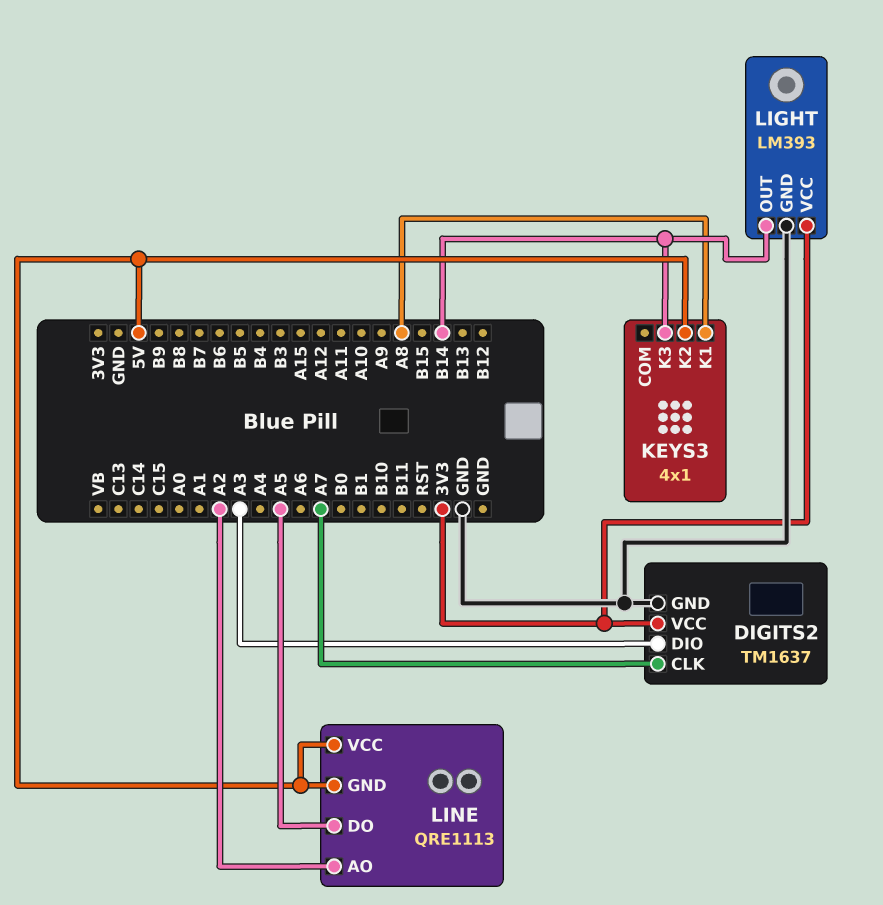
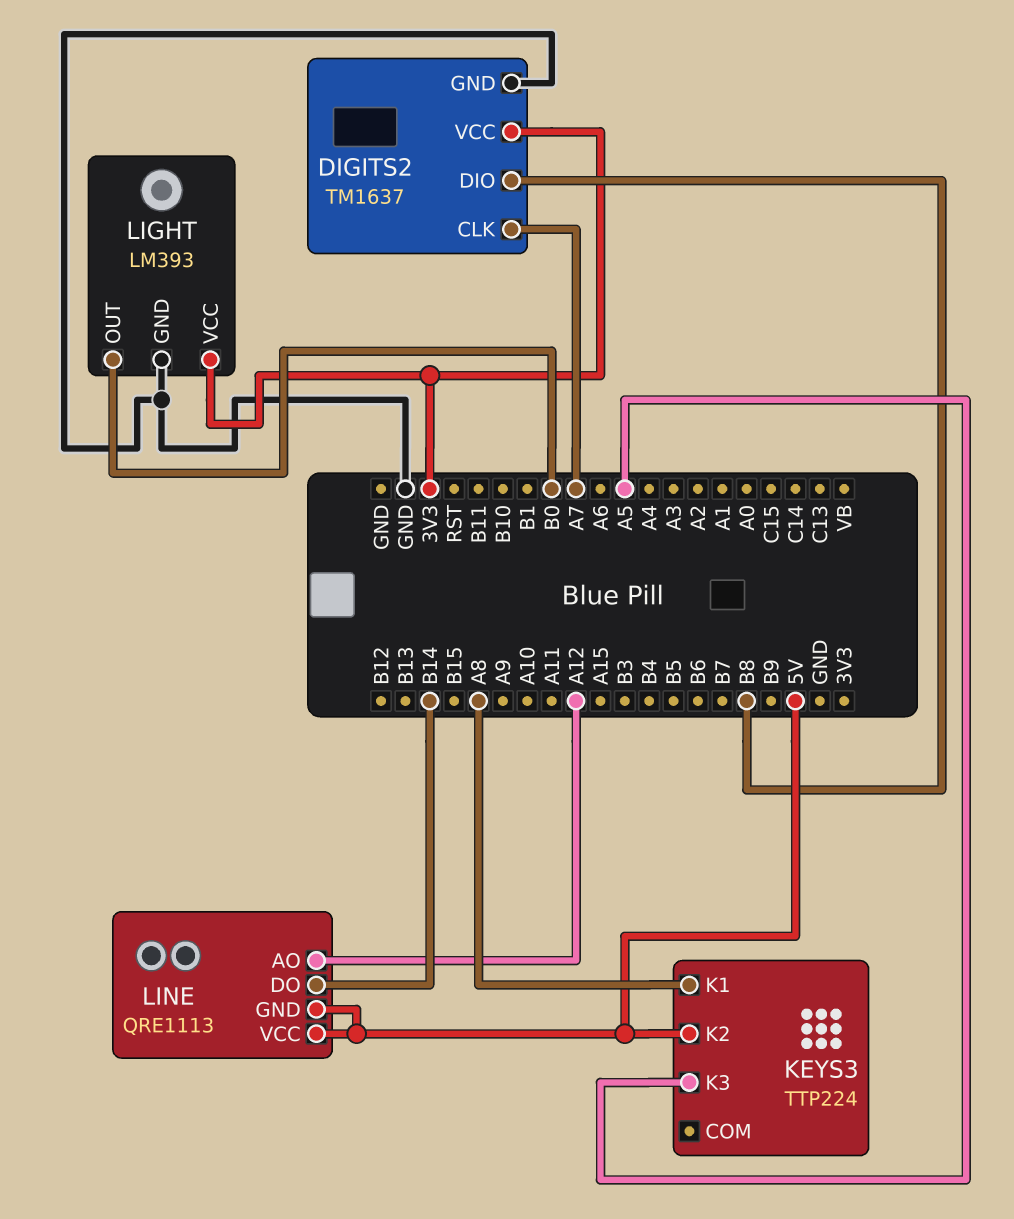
DIGITS2 pin DIO: A3 -> B8
KEYS3: 4x1 -> TTP224
KEYS3 pin K3: B14 -> A5
LIGHT pin OUT: B14 -> B0
LINE pin AO: A2 -> A12
LINE pin DO: A5 -> B14

